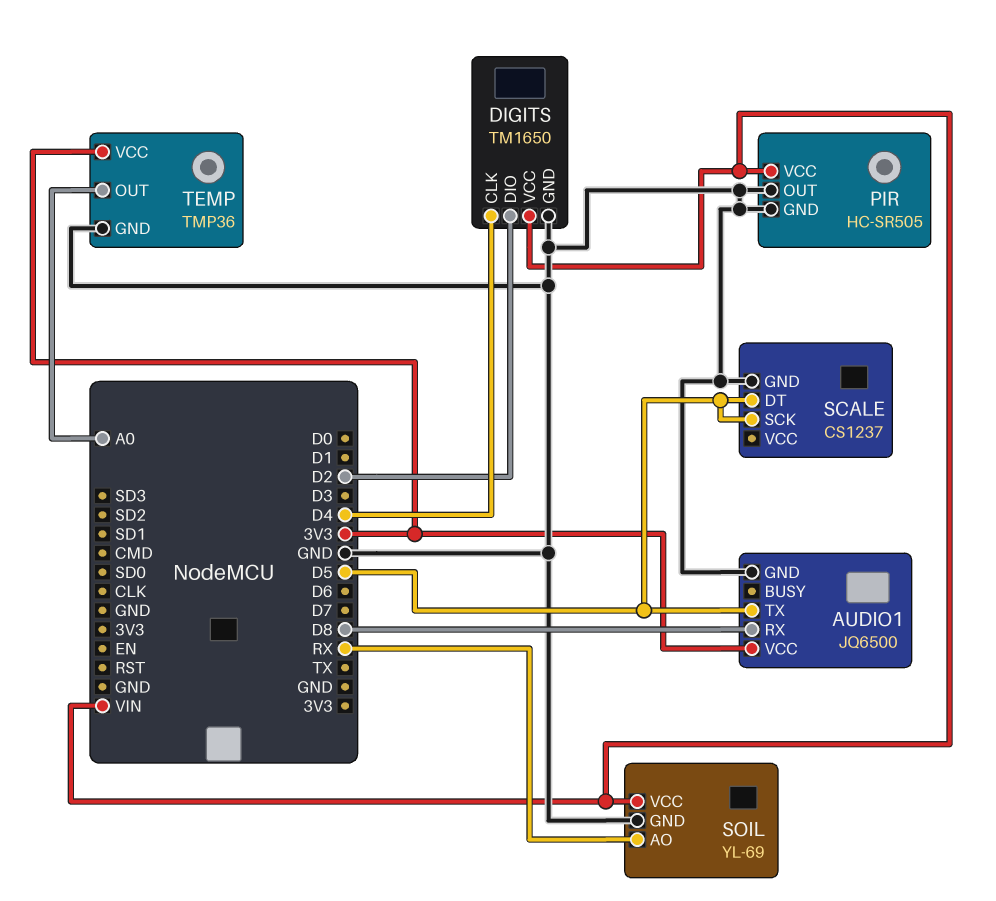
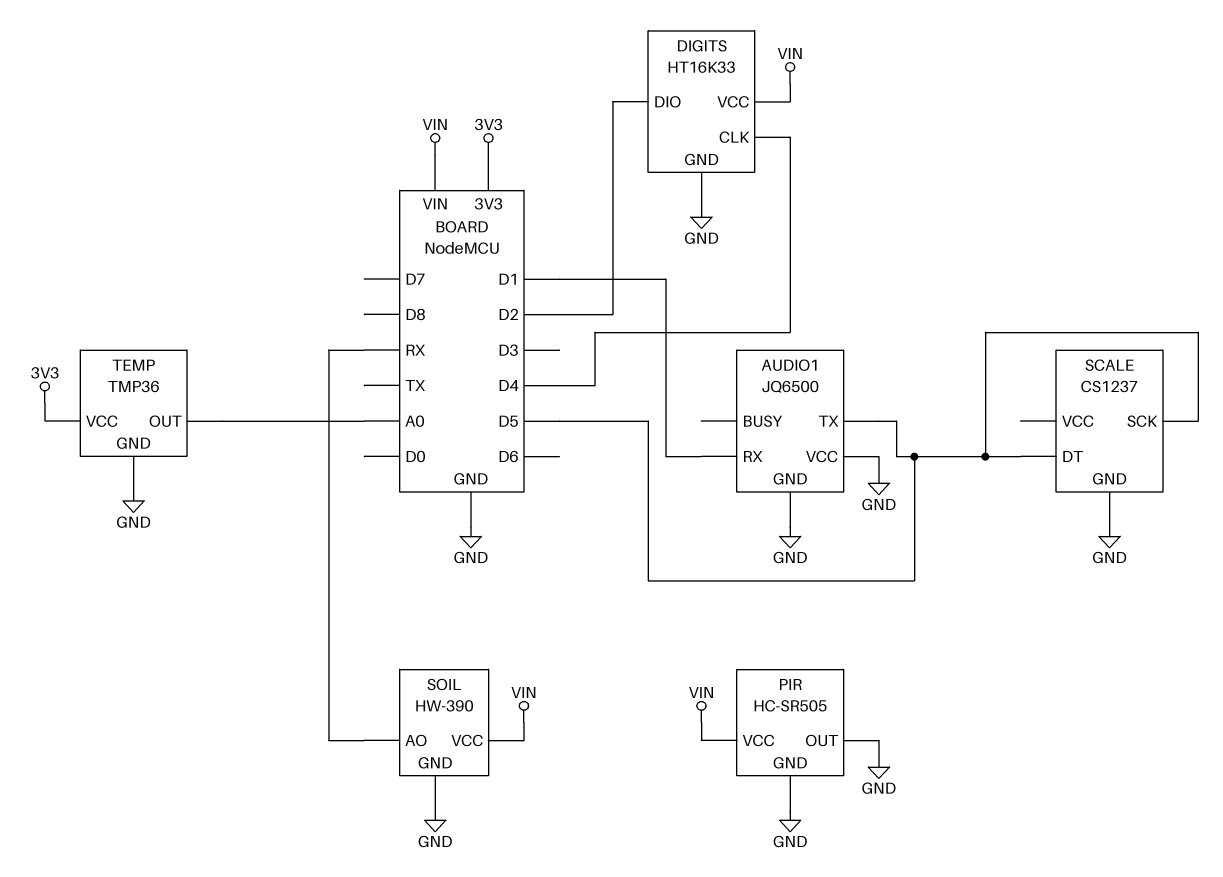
AUDIO1 pin RX: D8 -> D1
AUDIO1 pin VCC: 3V3 -> GND
DIGITS: TM1650 -> HT16K33
SOIL: YL-69 -> HW-390

